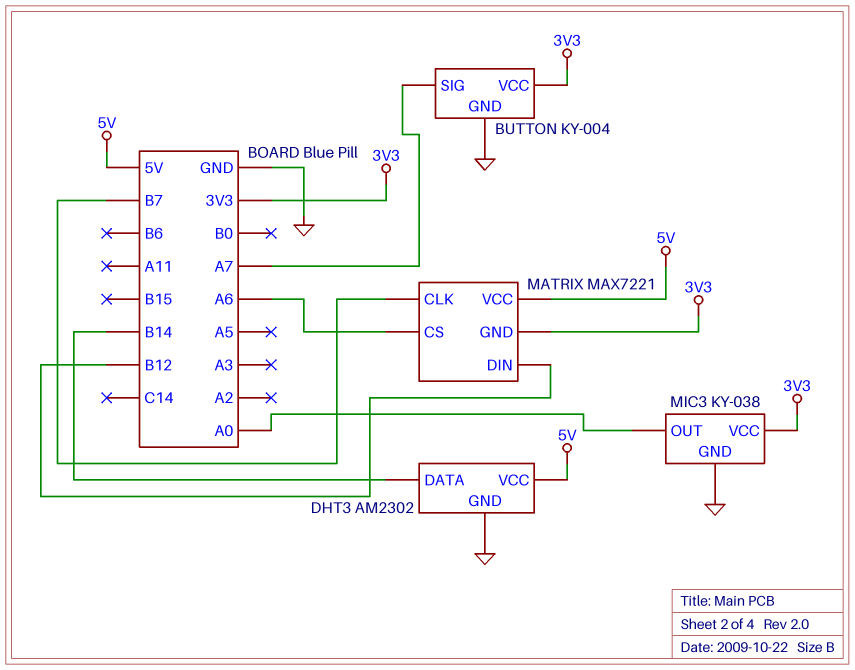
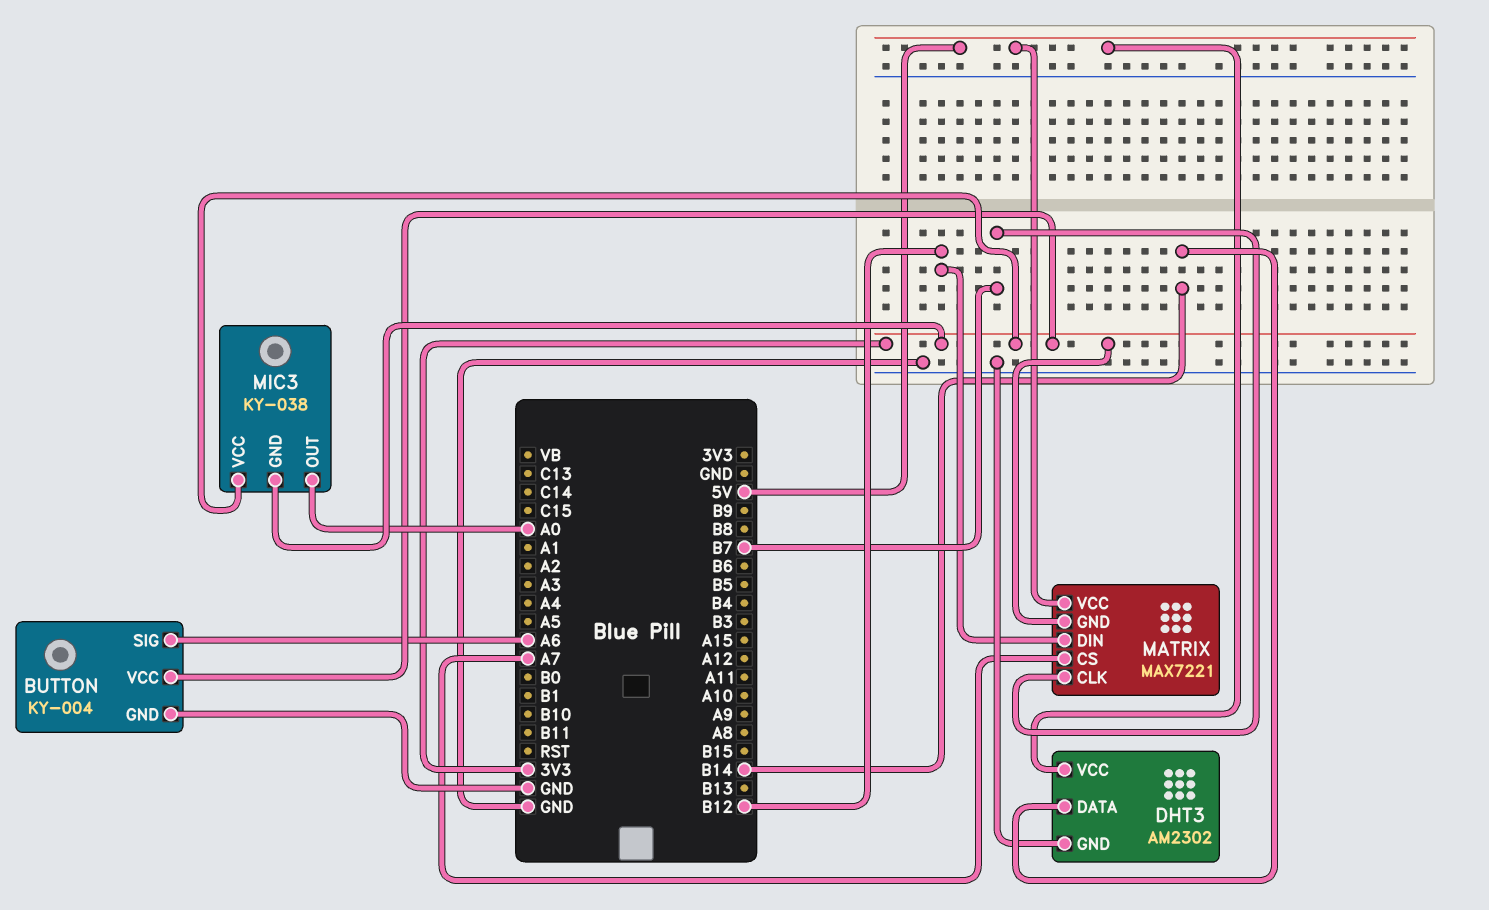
BUTTON pin SIG: A7 -> A6
MATRIX pin CS: A6 -> A7
MIC3 pin GND: GND -> 3V3

